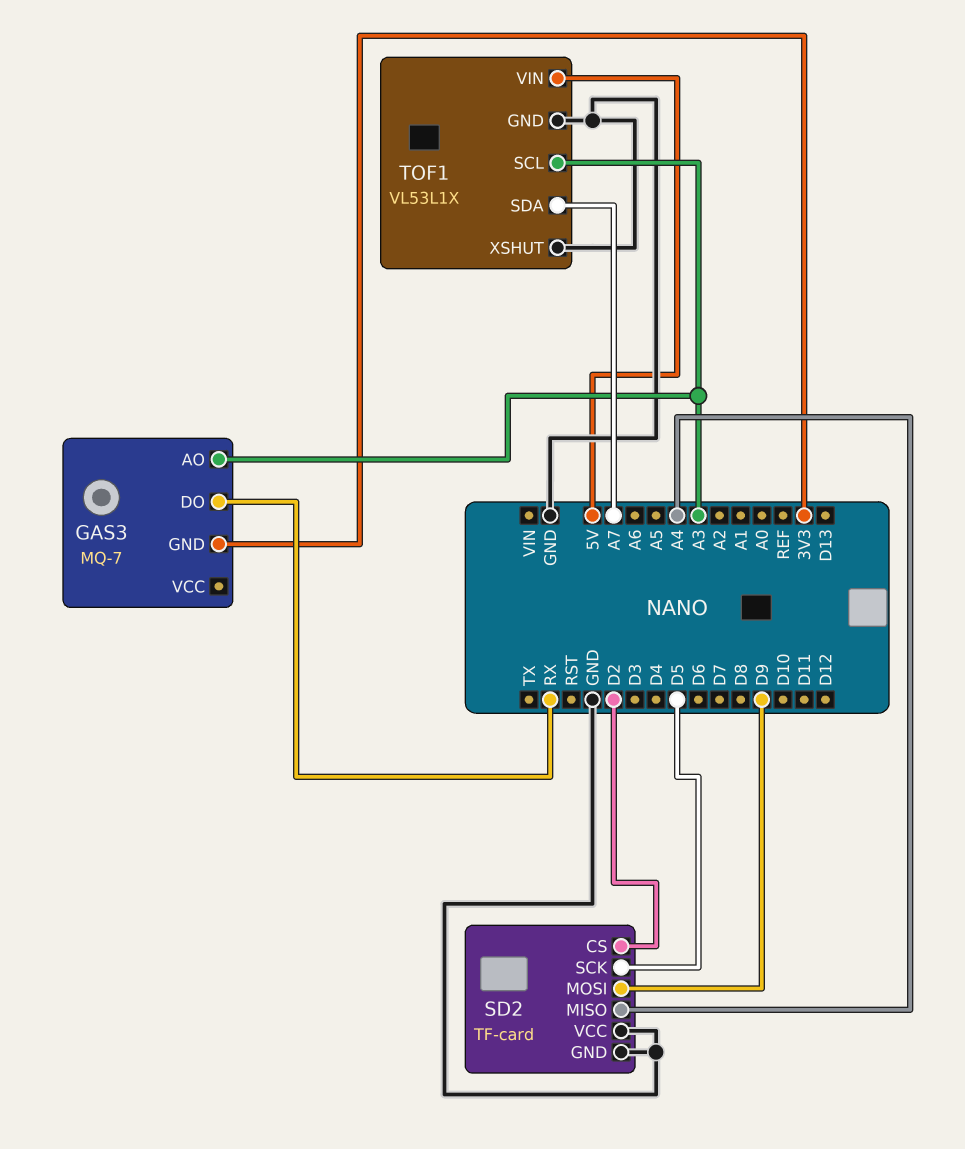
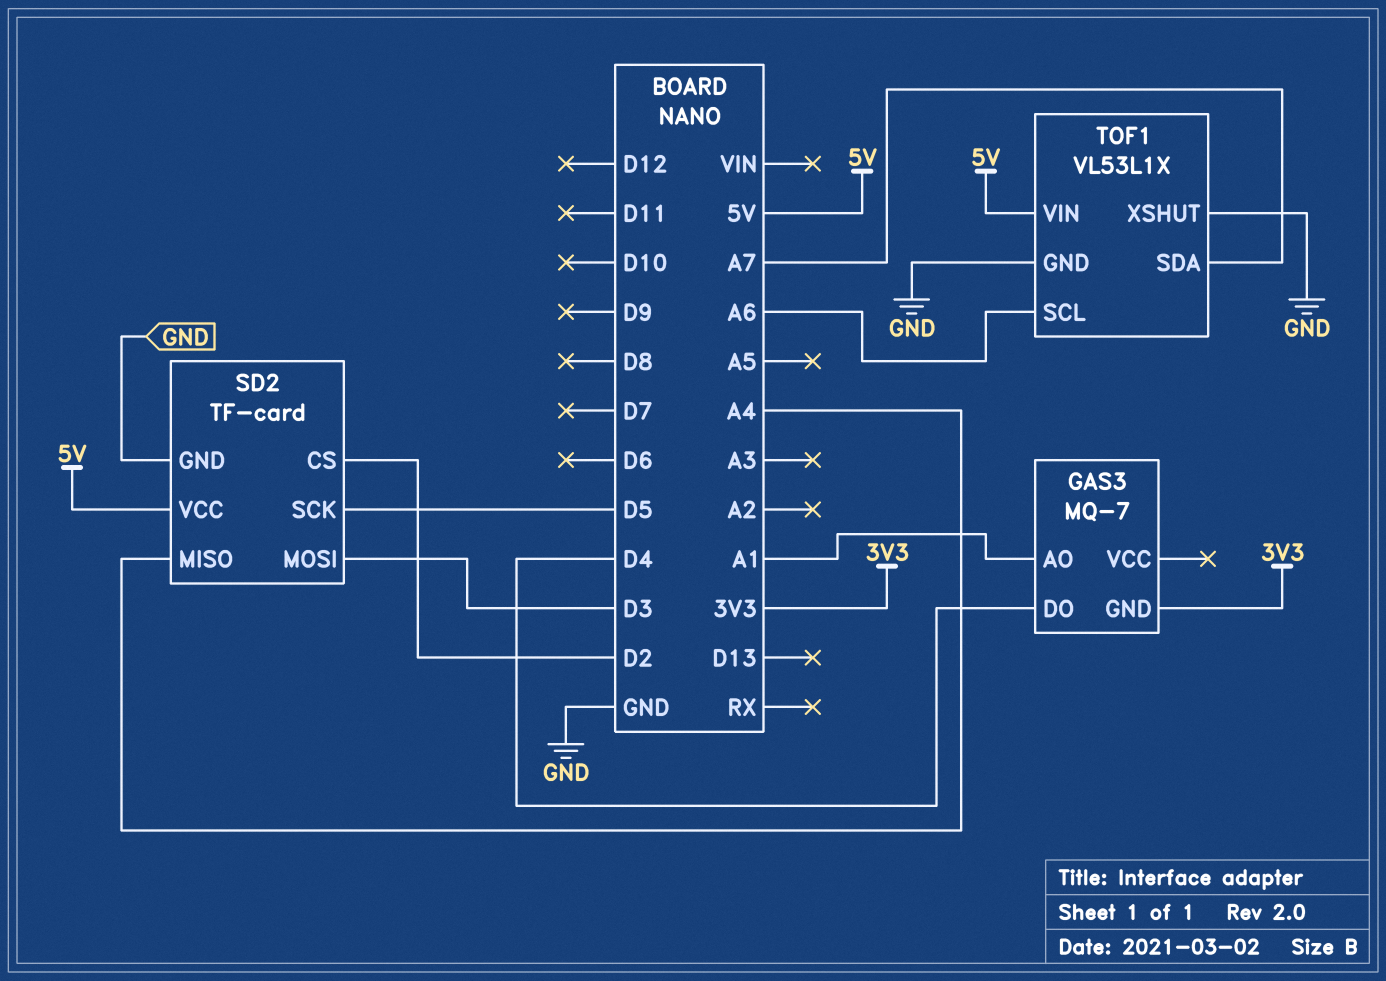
GAS3 pin AO: A3 -> A1
GAS3 pin DO: RX -> D4
SD2 pin MOSI: D9 -> D3
SD2 pin VCC: GND -> 5V
TOF1 pin SCL: A3 -> A6

